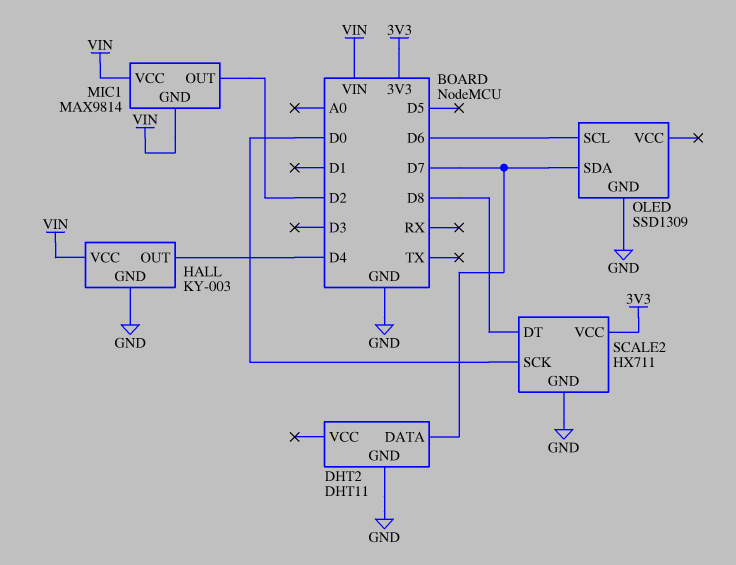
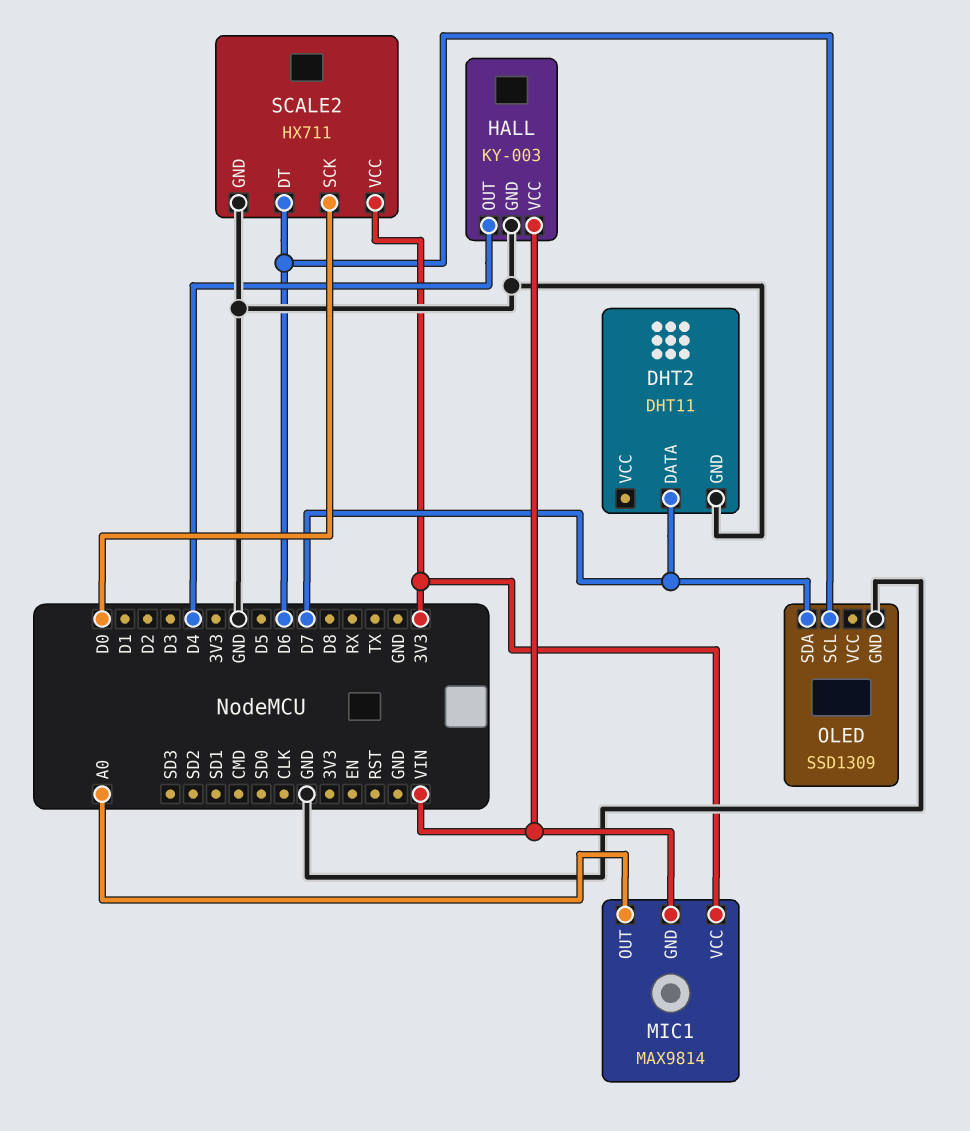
MIC1 pin OUT: D2 -> A0
MIC1 pin VCC: VIN -> 3V3
SCALE2 pin DT: D8 -> D6

